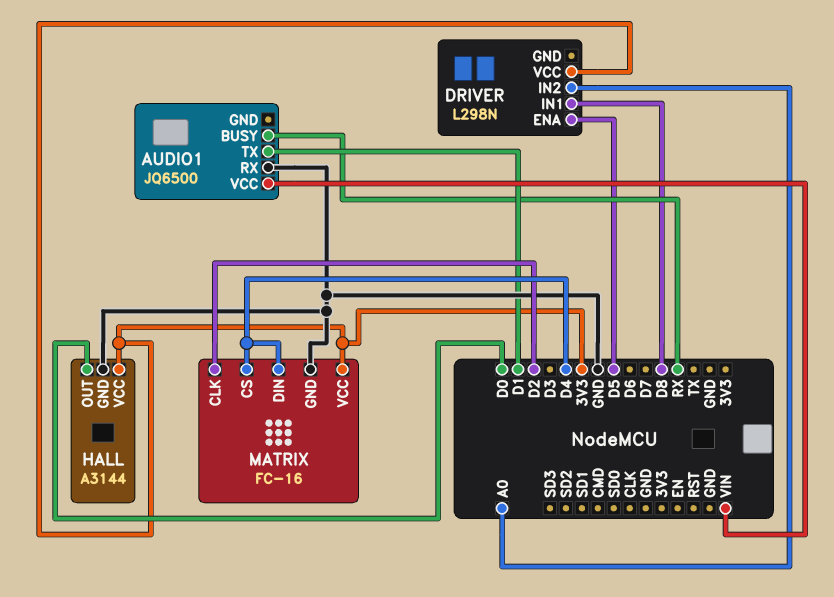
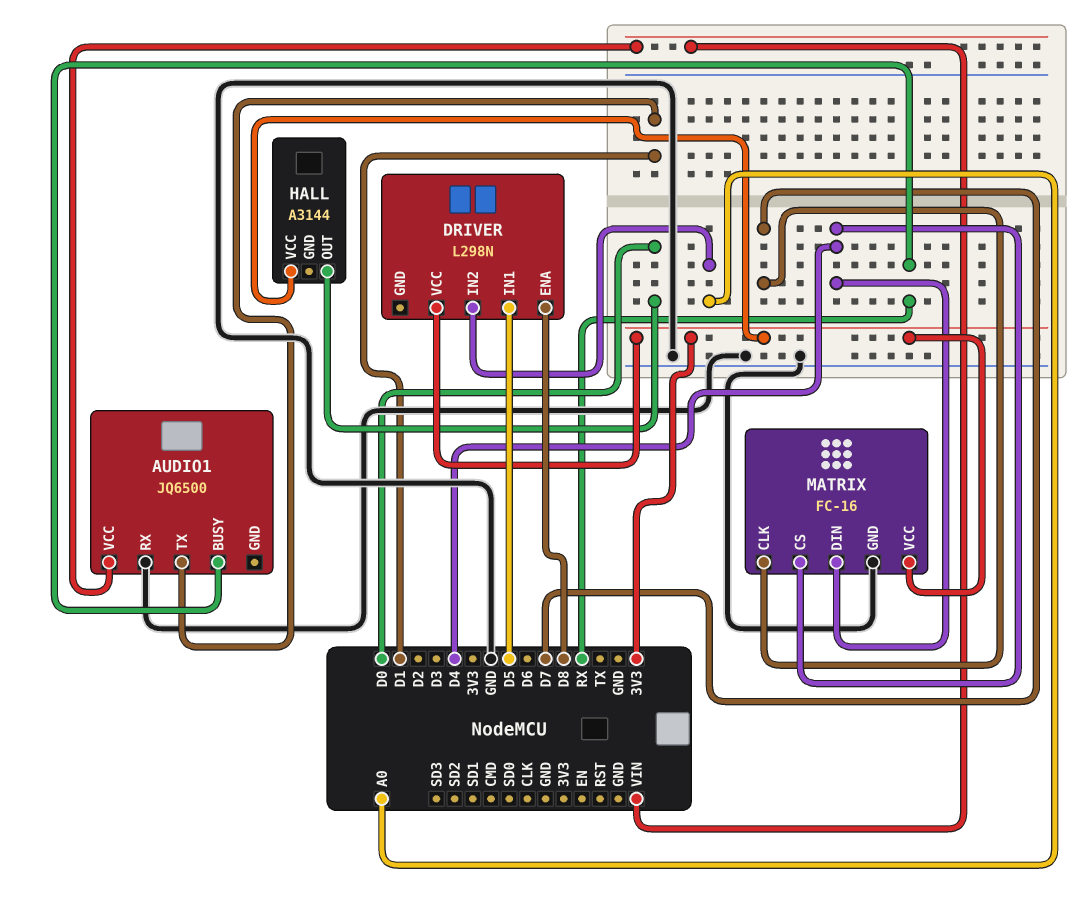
DRIVER pin ENA: D5 -> D8
DRIVER pin IN1: D8 -> D5
HALL pin GND: GND -> none
MATRIX pin CLK: D2 -> D7

